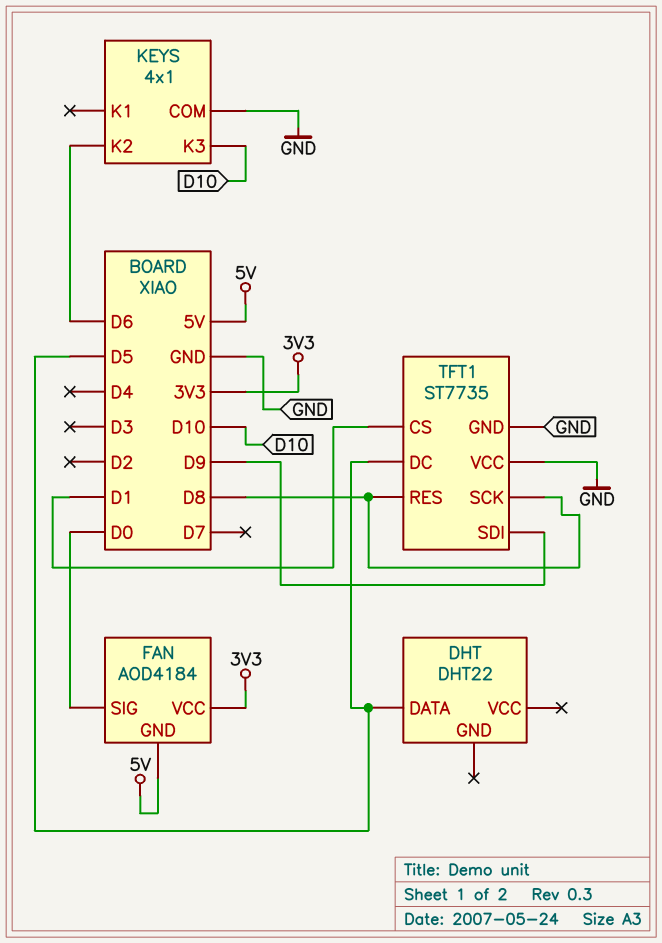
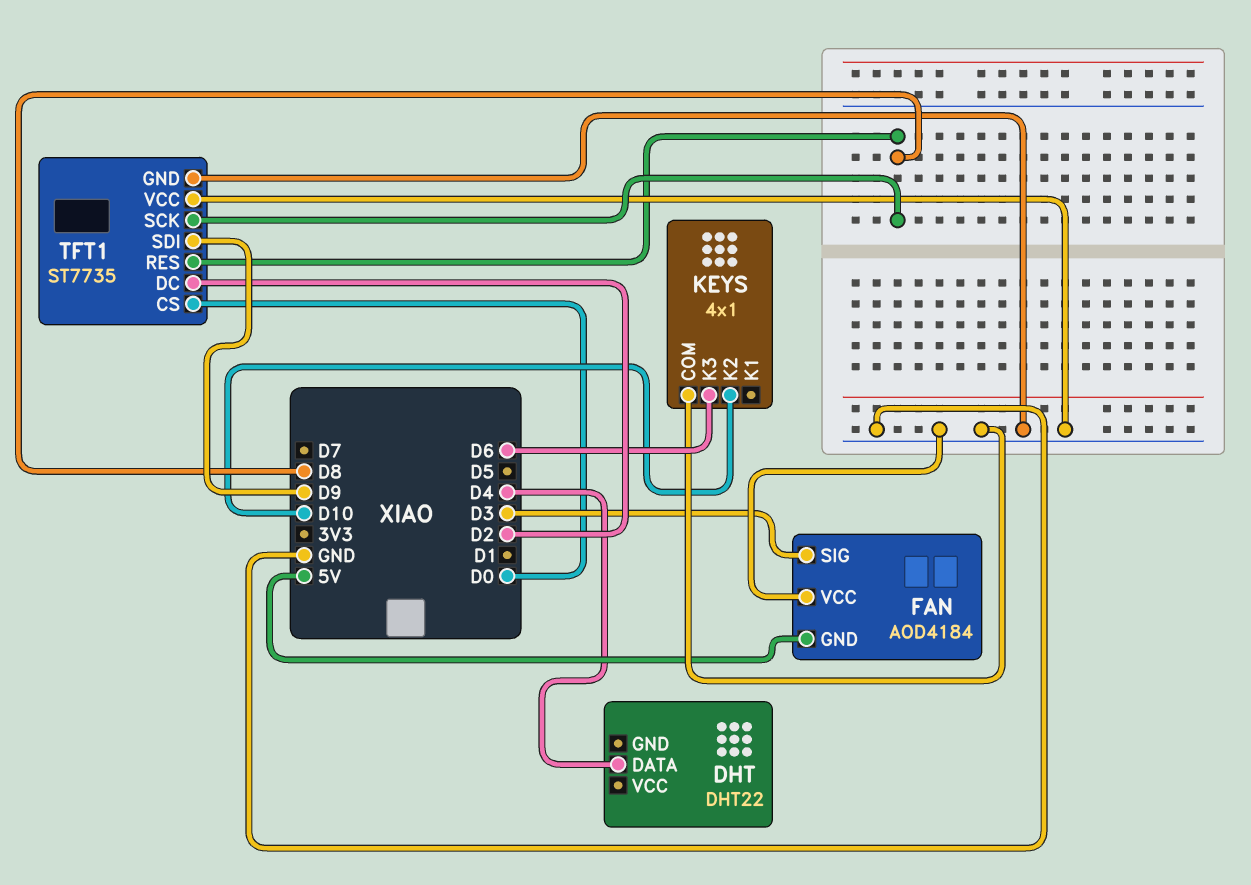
DHT pin DATA: D5 -> D4
FAN pin SIG: D0 -> D3
FAN pin VCC: 3V3 -> GND
KEYS pin K2: D6 -> D10
KEYS pin K3: D10 -> D6
TFT1 pin CS: D1 -> D0
TFT1 pin DC: D5 -> D2

